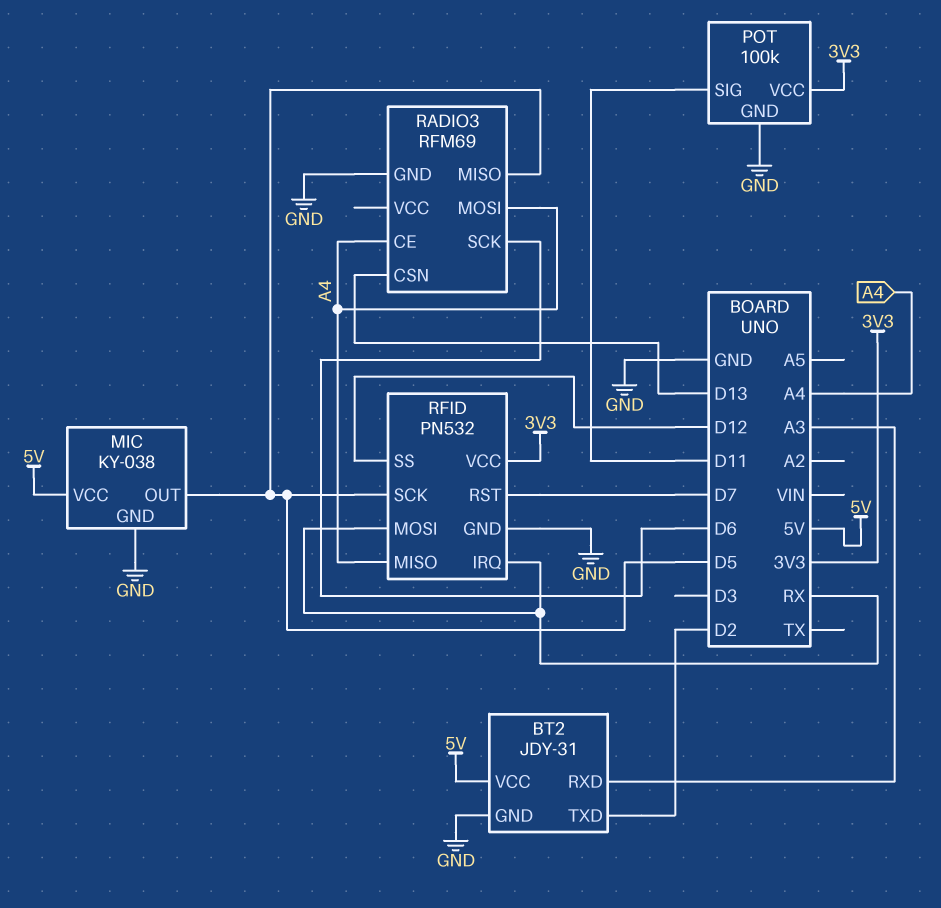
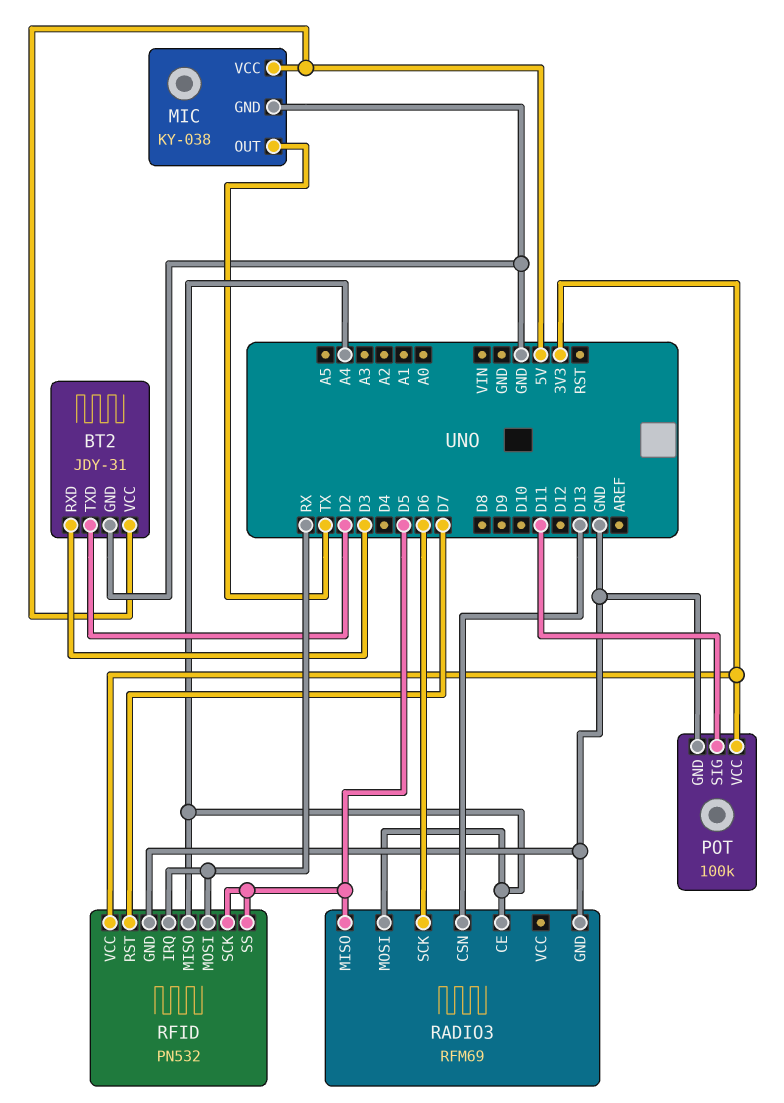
BT2 pin RXD: A3 -> D3
MIC pin OUT: D5 -> TX
RFID pin SS: D12 -> D5

